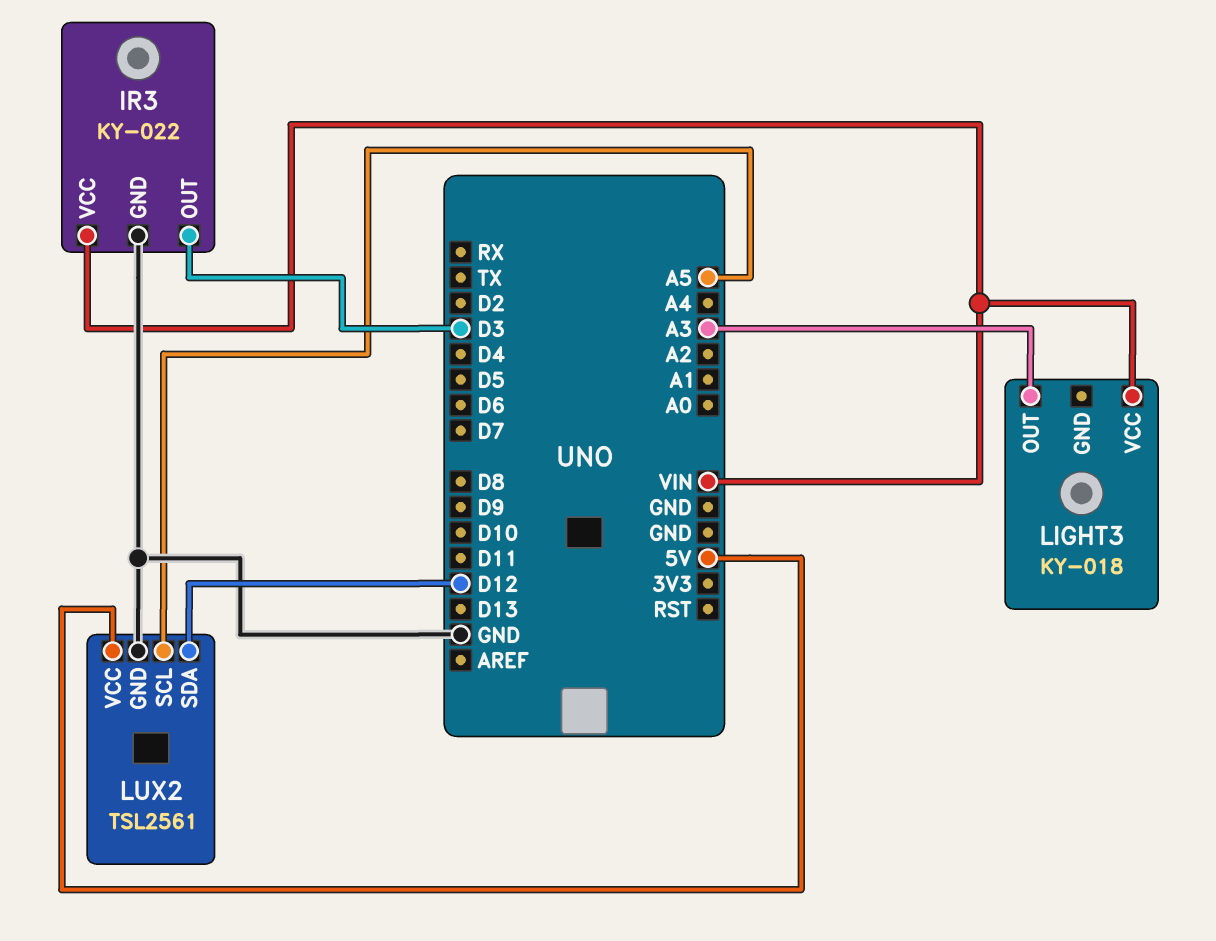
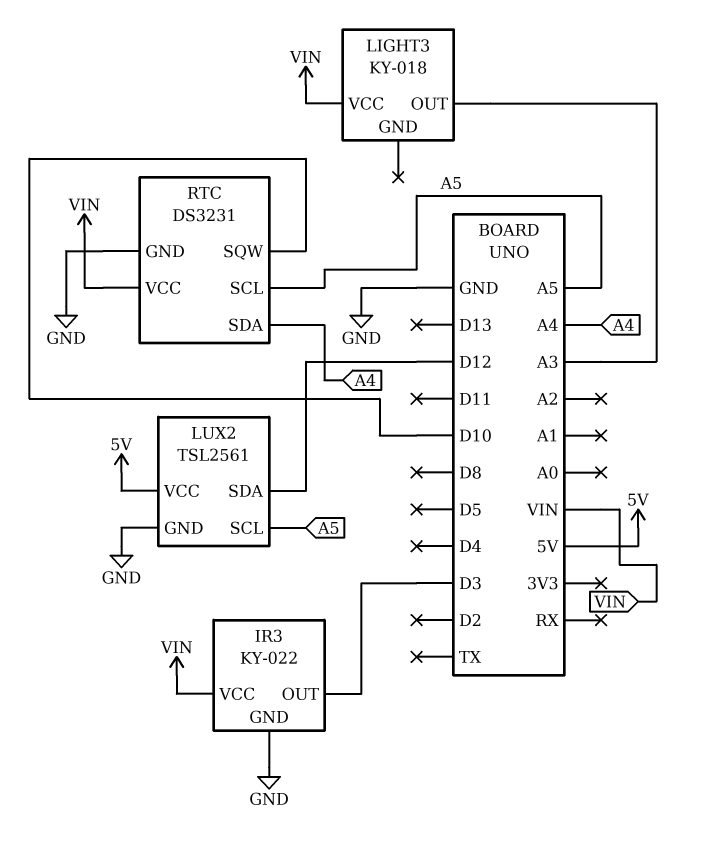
RTC: none -> DS3231
RTC pin GND: none -> GND
RTC pin SCL: none -> A5
RTC pin SDA: none -> A4
RTC pin SQW: none -> D10
RTC pin VCC: none -> VIN

